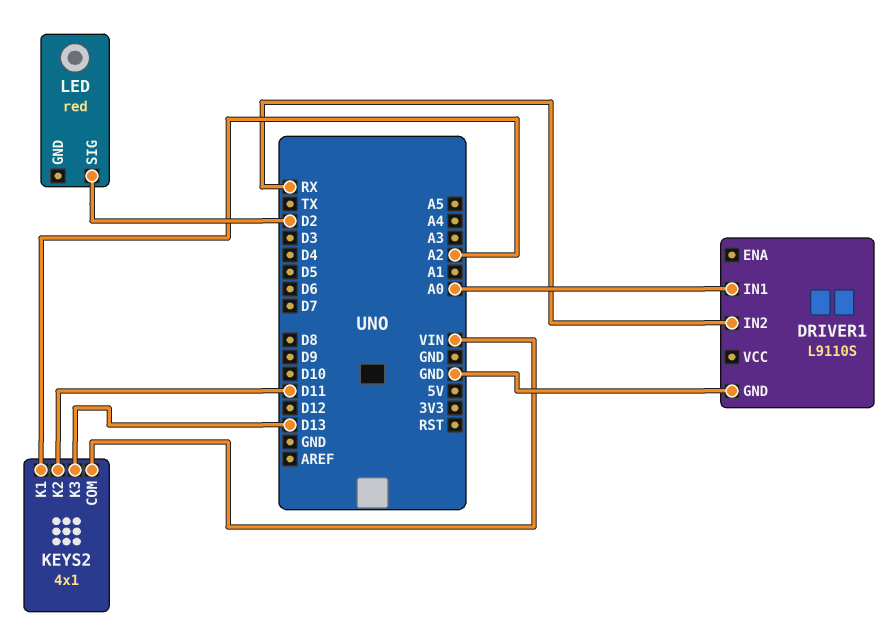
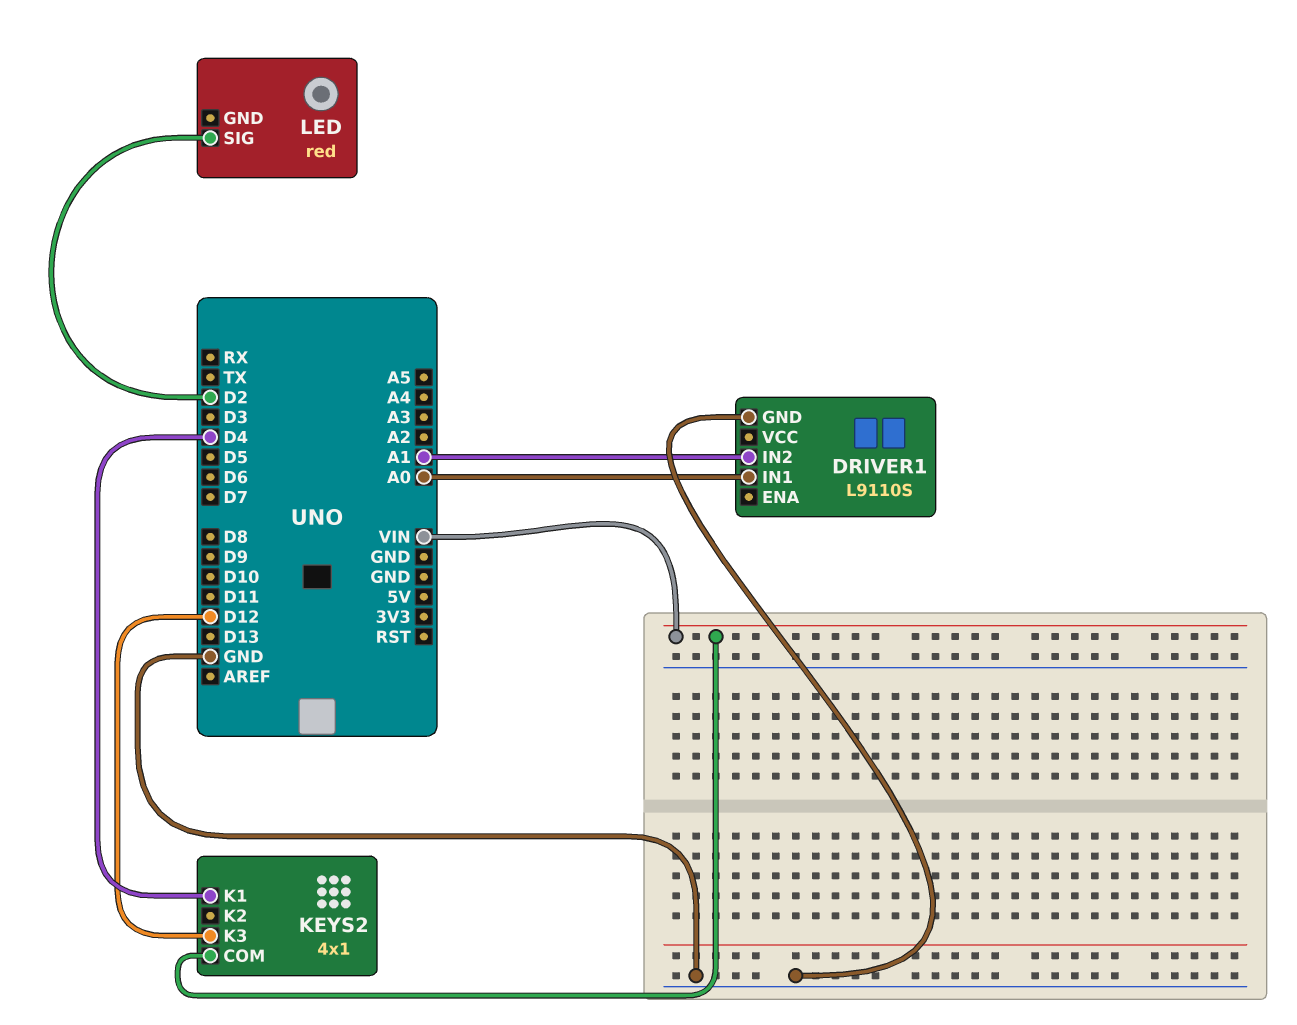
DRIVER1 pin IN2: RX -> A1
KEYS2 pin K1: A2 -> D4
KEYS2 pin K2: D11 -> none
KEYS2 pin K3: D13 -> D12

